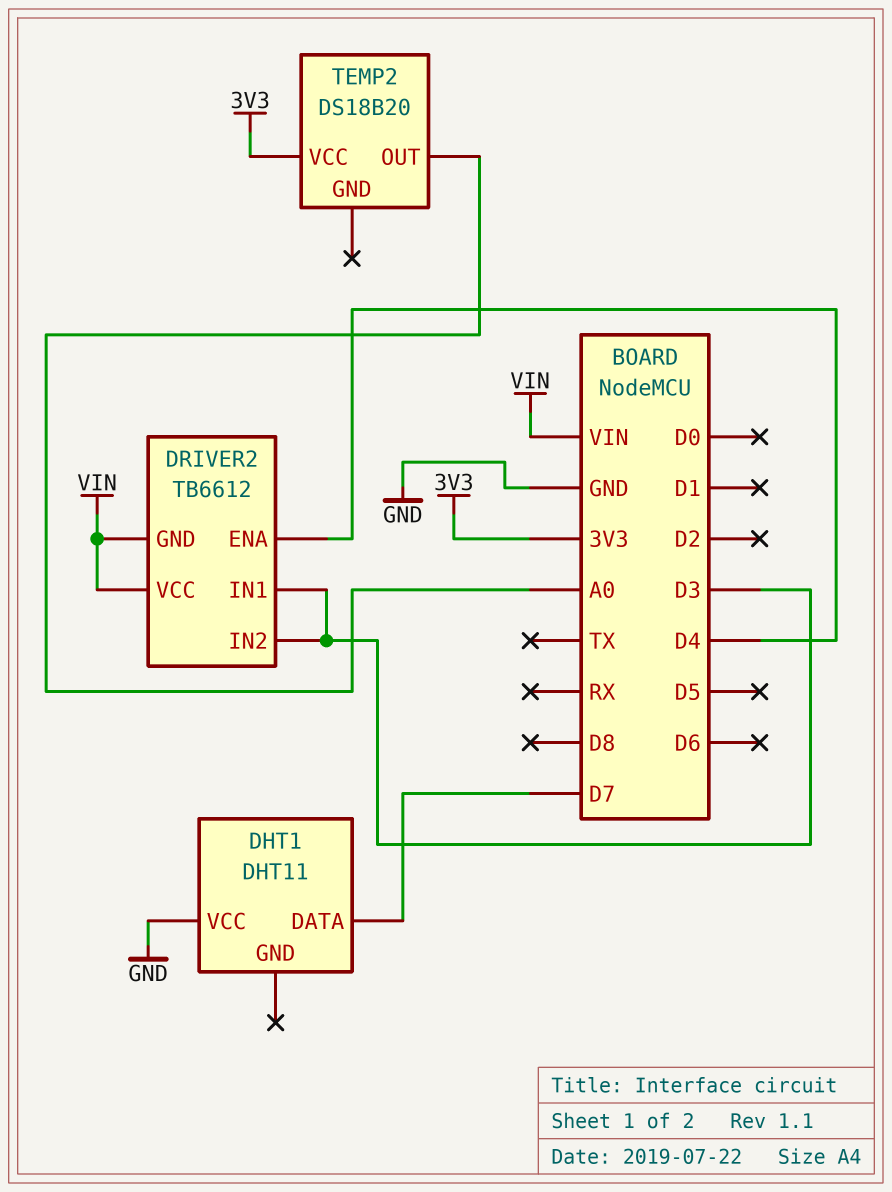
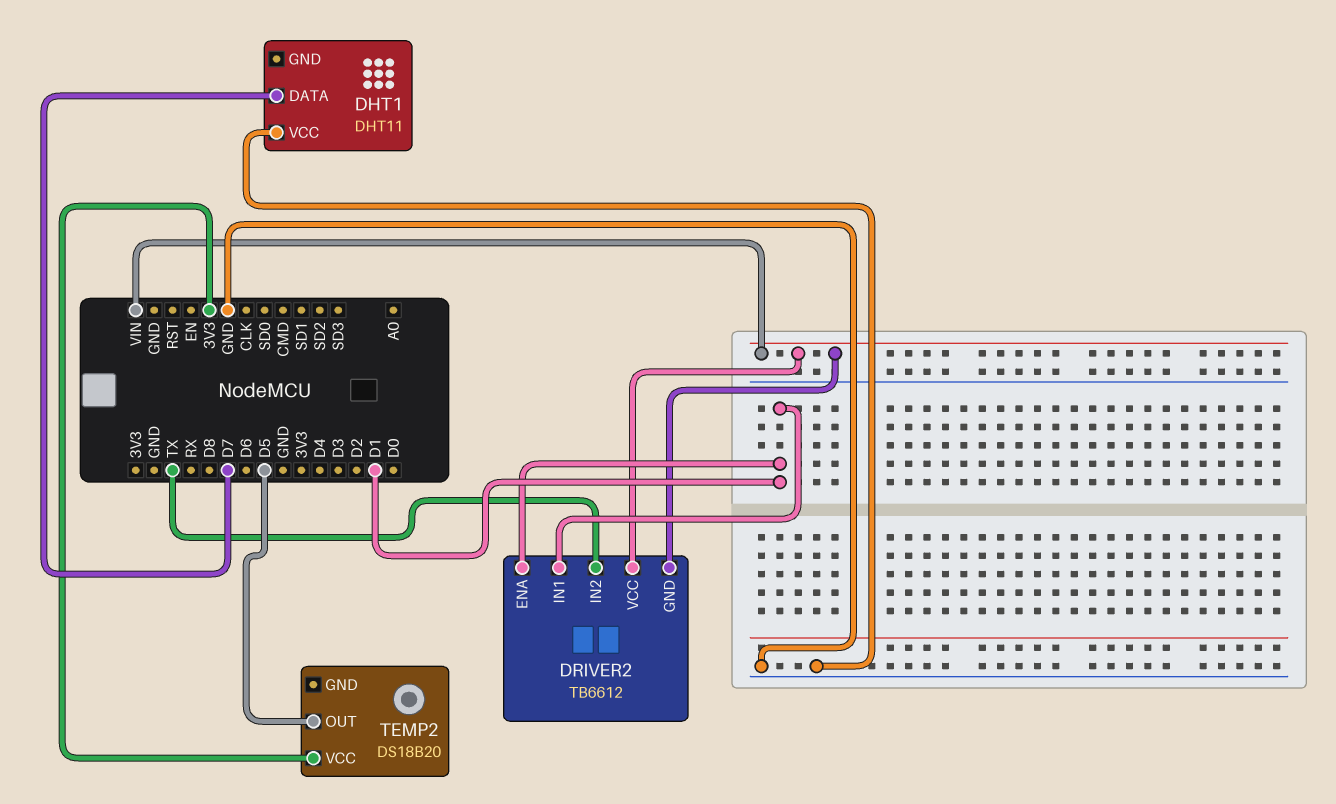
DRIVER2 pin ENA: D4 -> D1
DRIVER2 pin IN1: D3 -> D1
DRIVER2 pin IN2: D3 -> TX
TEMP2 pin OUT: A0 -> D5

